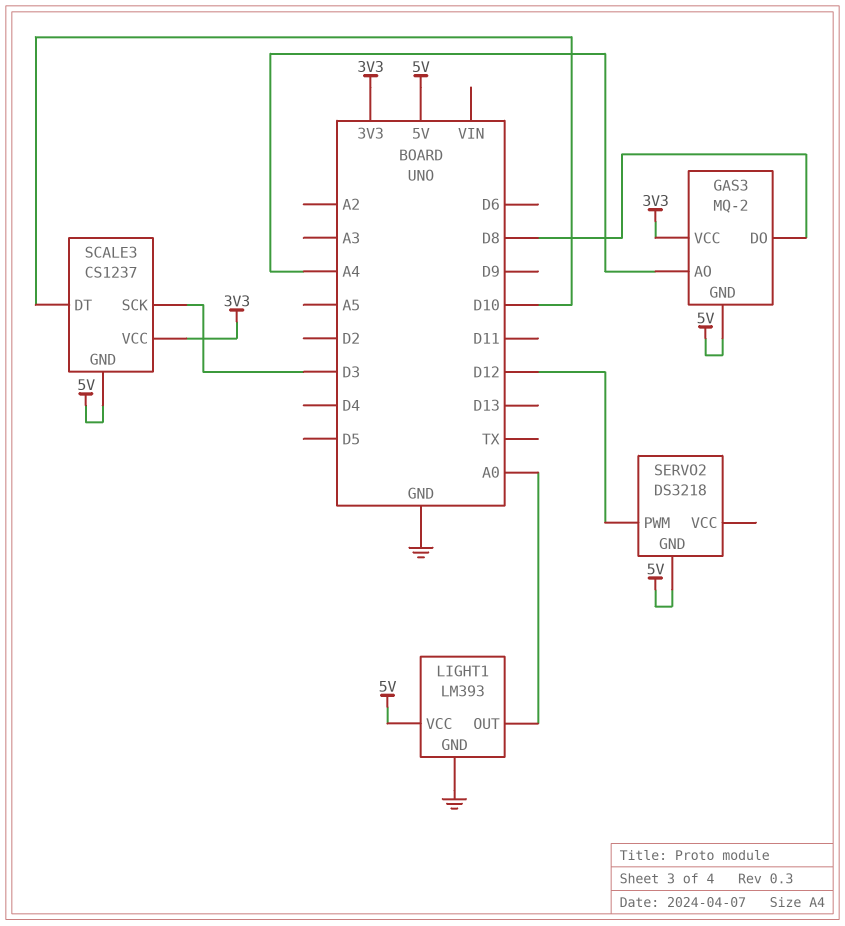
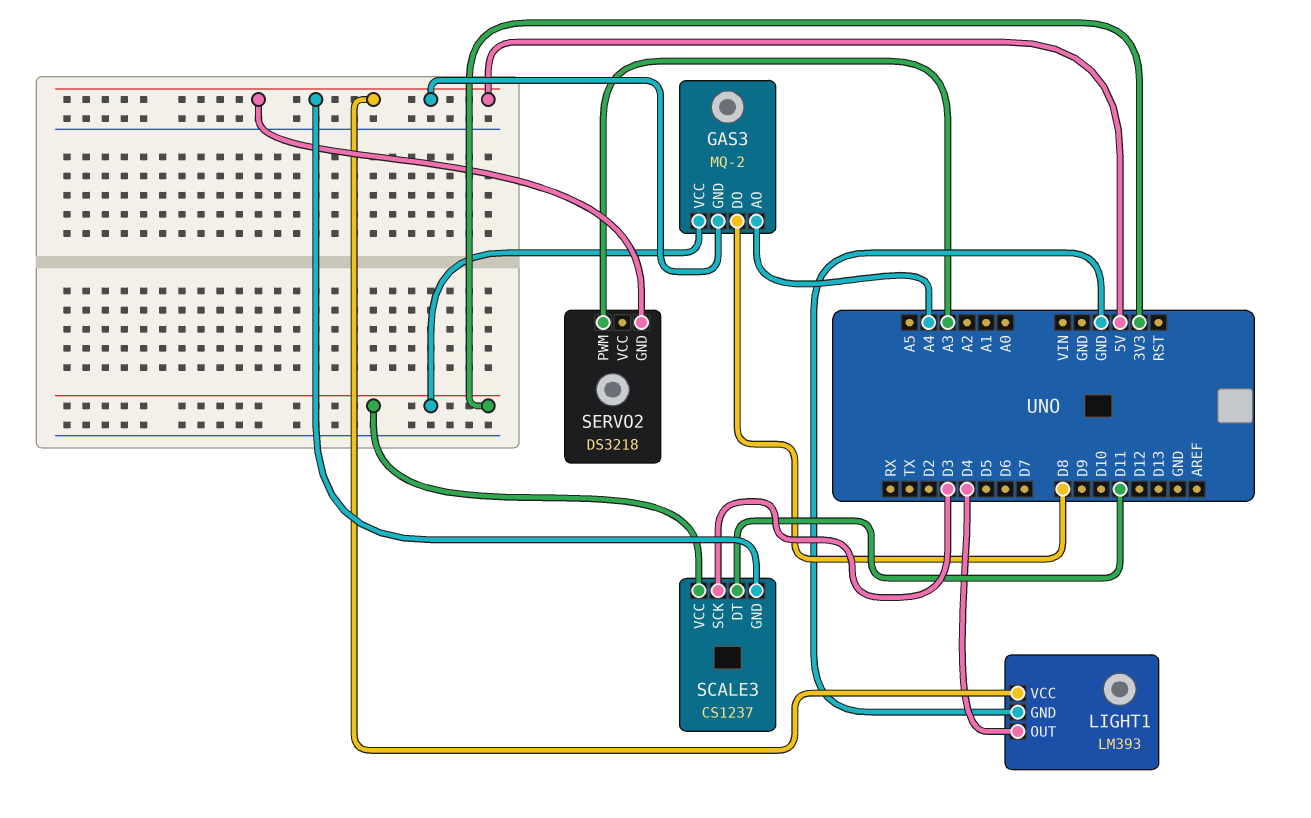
LIGHT1 pin OUT: A0 -> D4
SCALE3 pin DT: D10 -> D11
SERVO2 pin PWM: D12 -> A3

